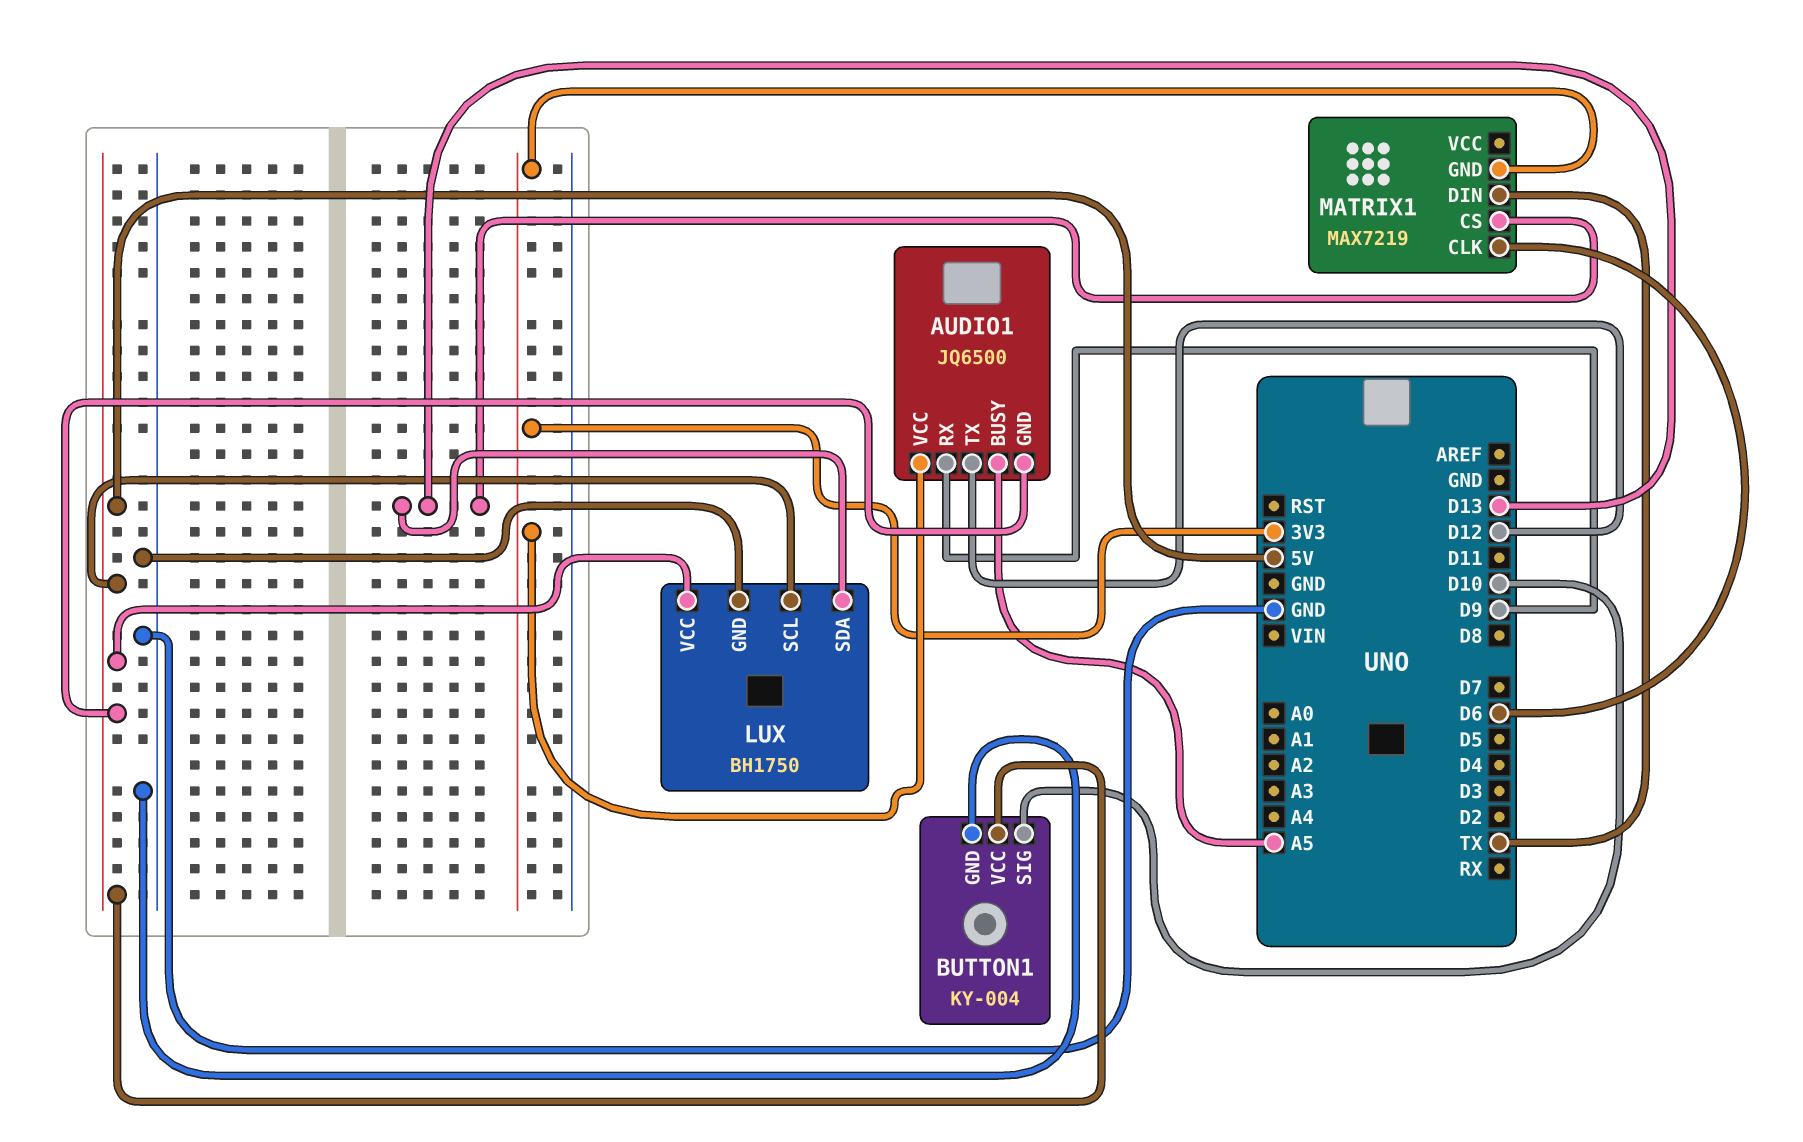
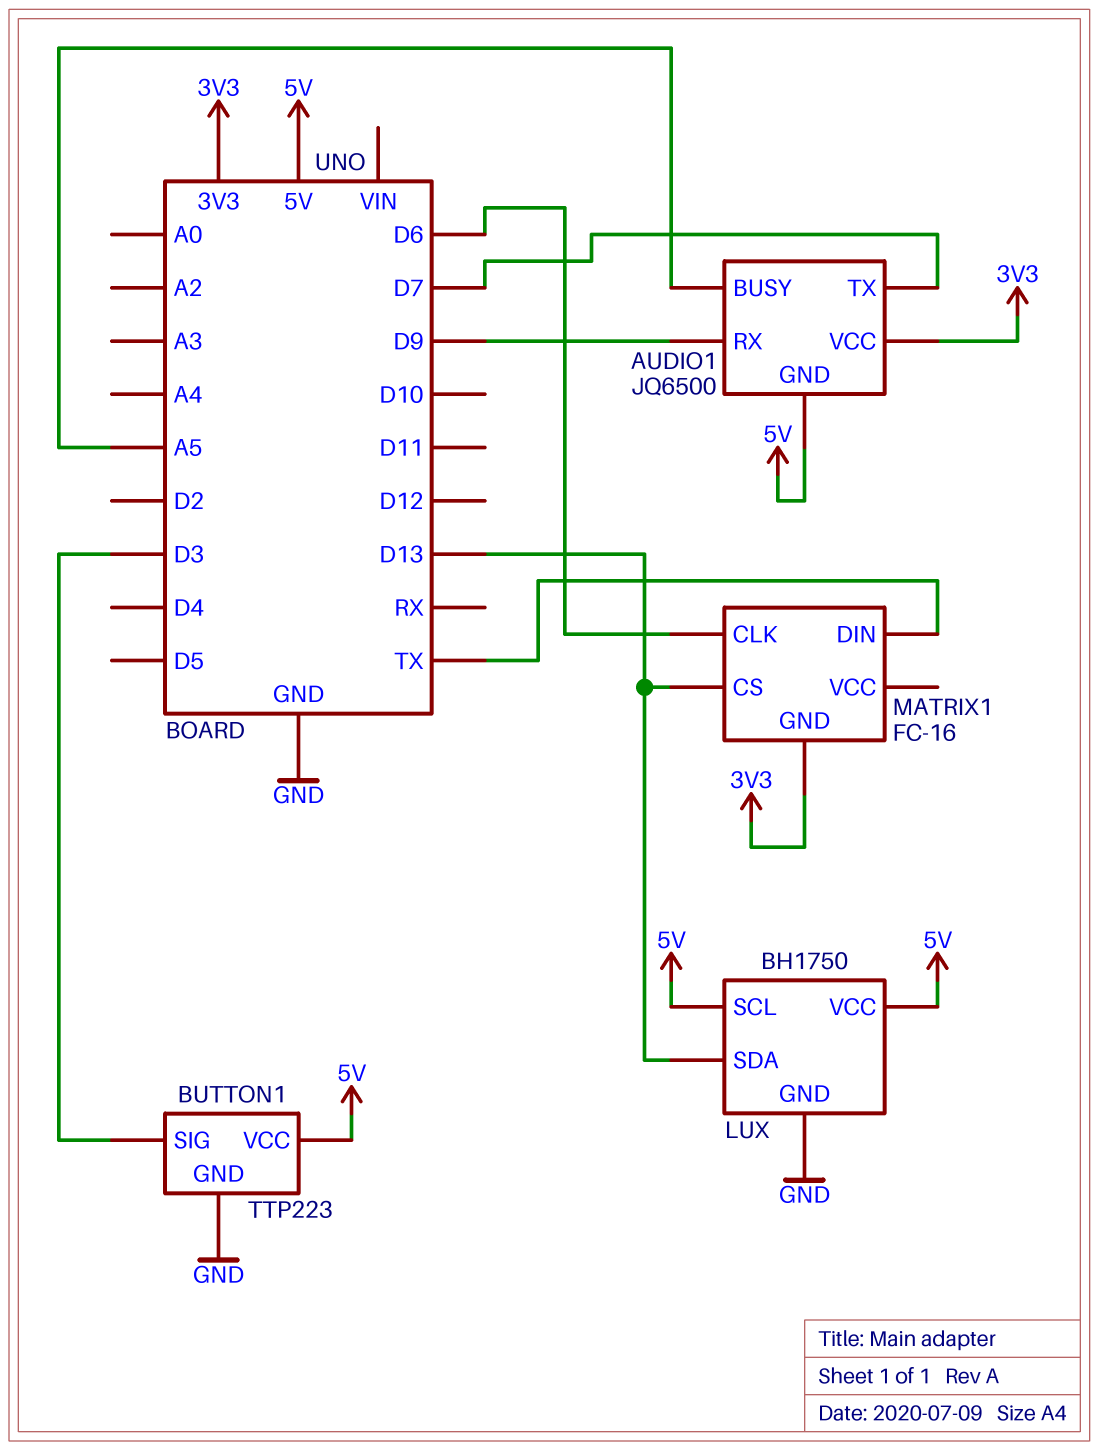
AUDIO1 pin TX: D12 -> D7
BUTTON1: KY-004 -> TTP223
BUTTON1 pin SIG: D10 -> D3
MATRIX1: MAX7219 -> FC-16

